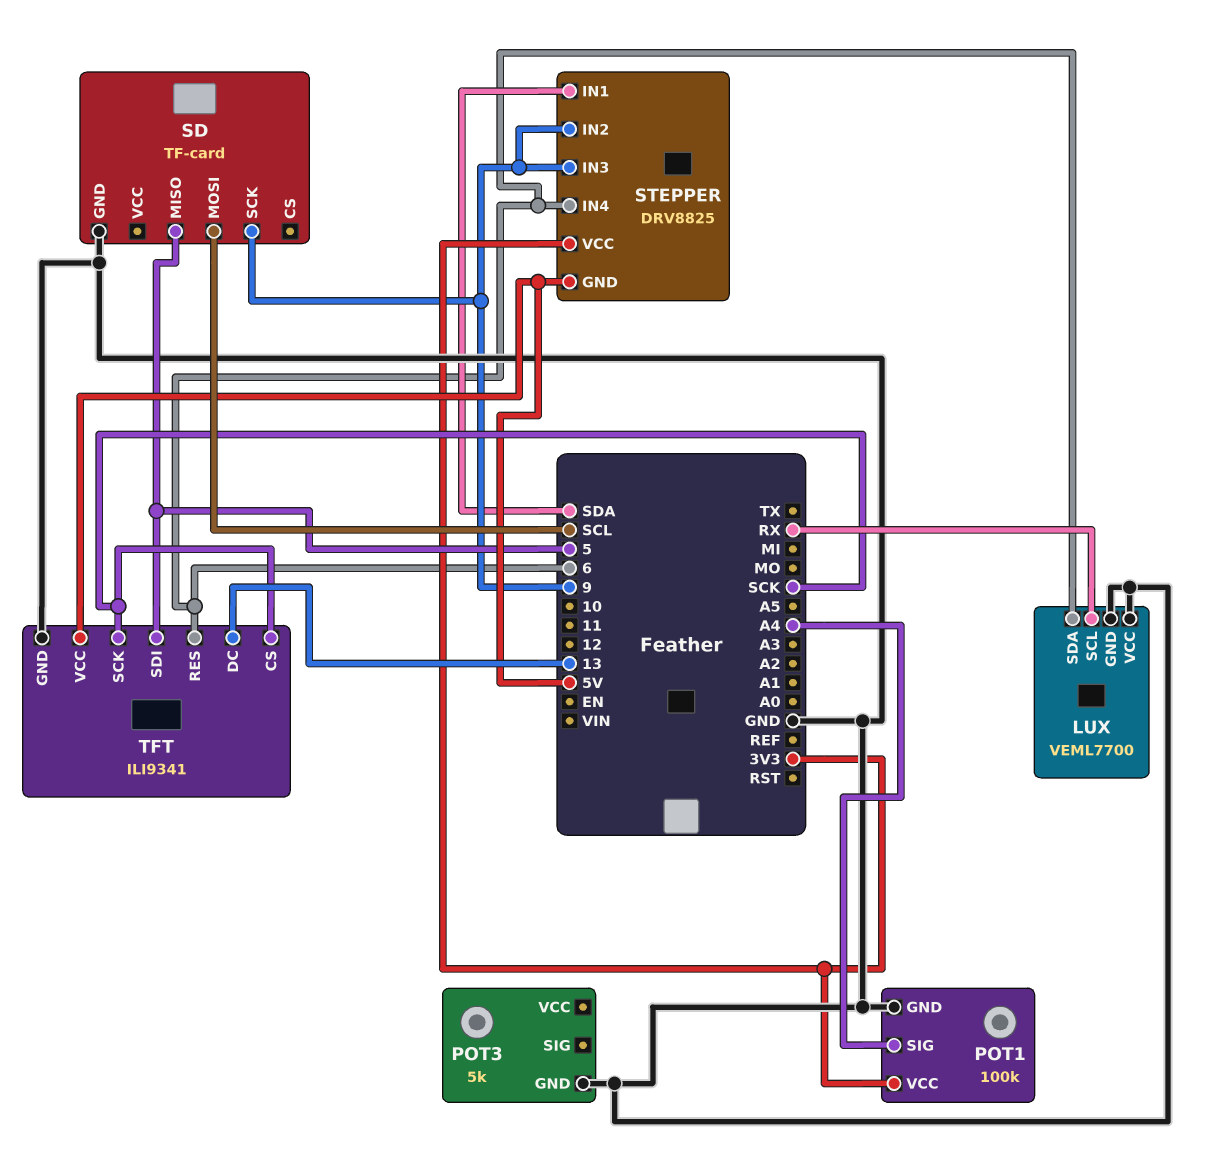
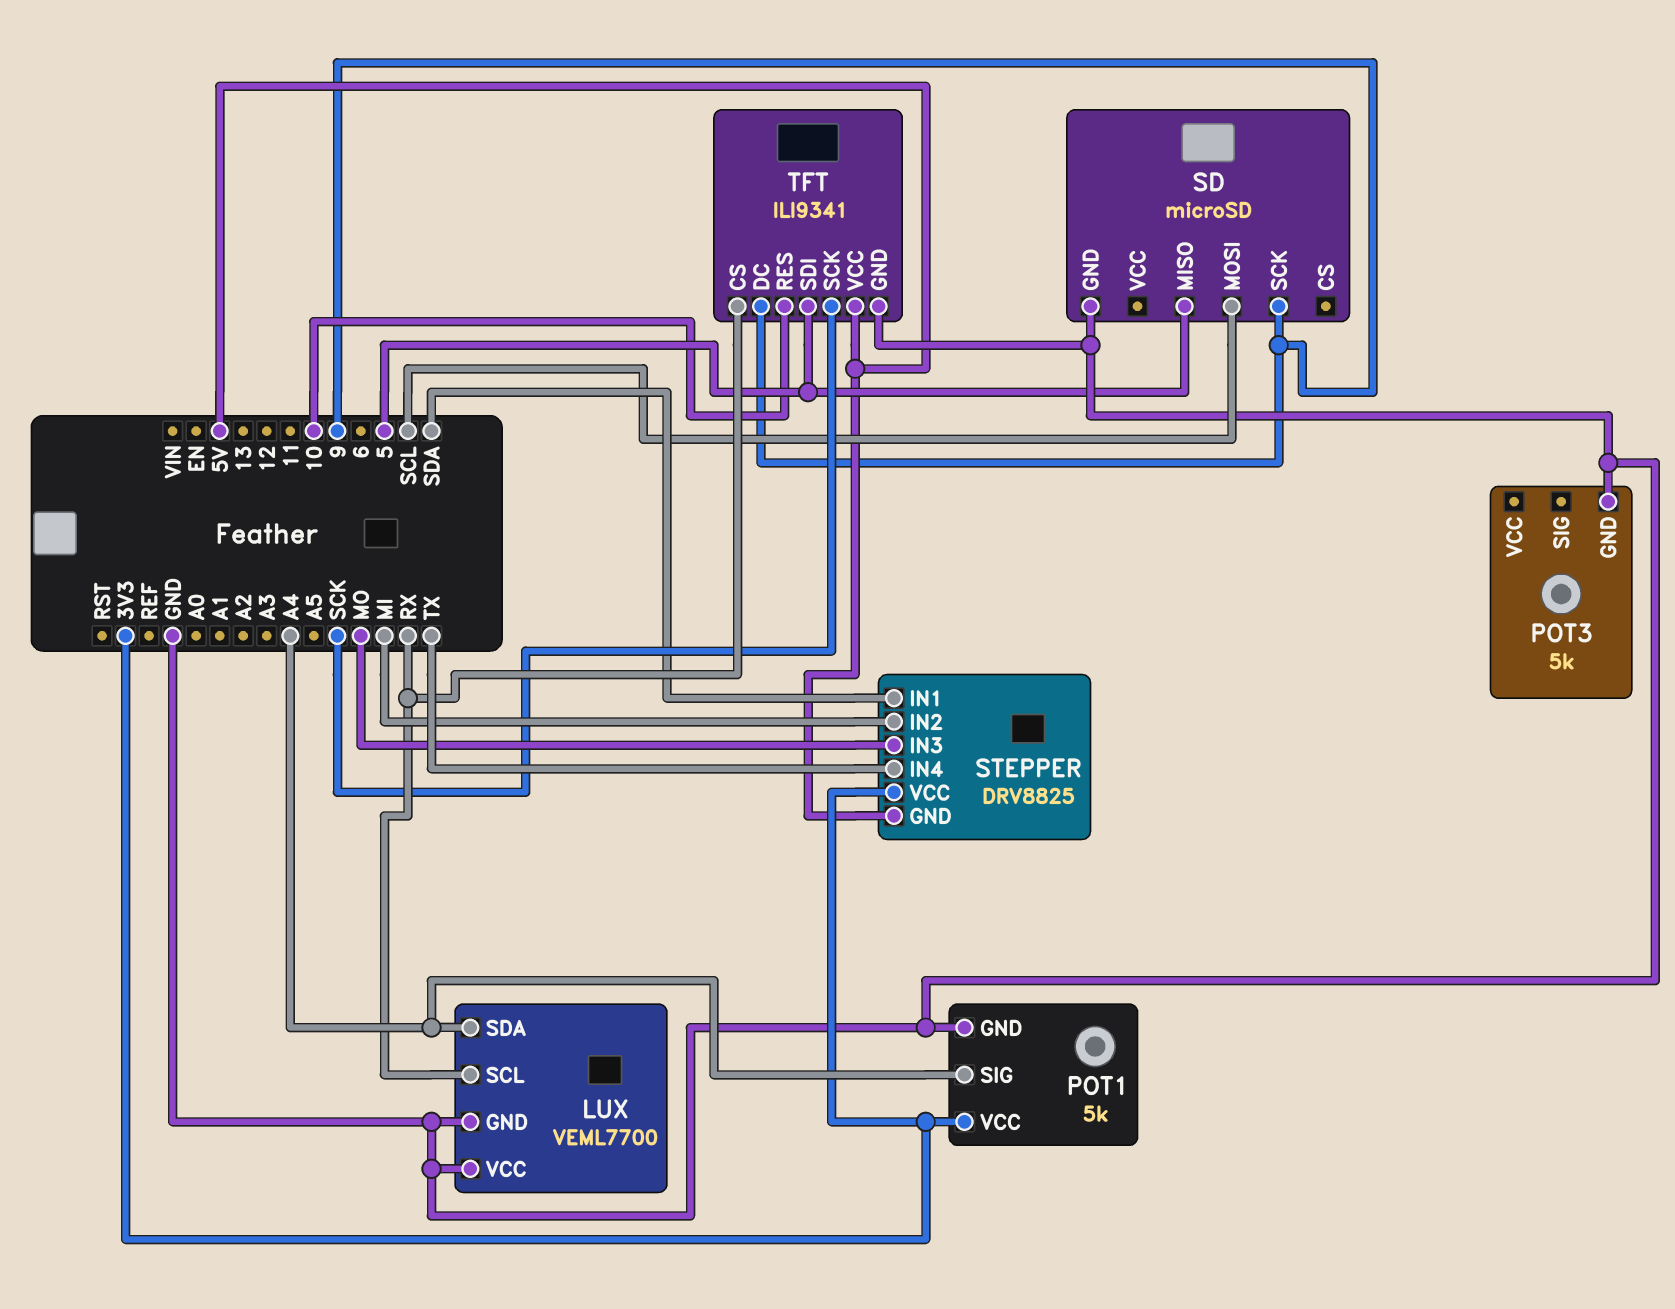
LUX pin SDA: 6 -> A4
POT1: 100k -> 5k
SD: TF-card -> microSD
STEPPER pin IN2: 9 -> MI
STEPPER pin IN3: 9 -> MO
STEPPER pin IN4: 6 -> TX
TFT pin CS: SCK -> RX
TFT pin DC: 13 -> 9
TFT pin RES: 6 -> 10

